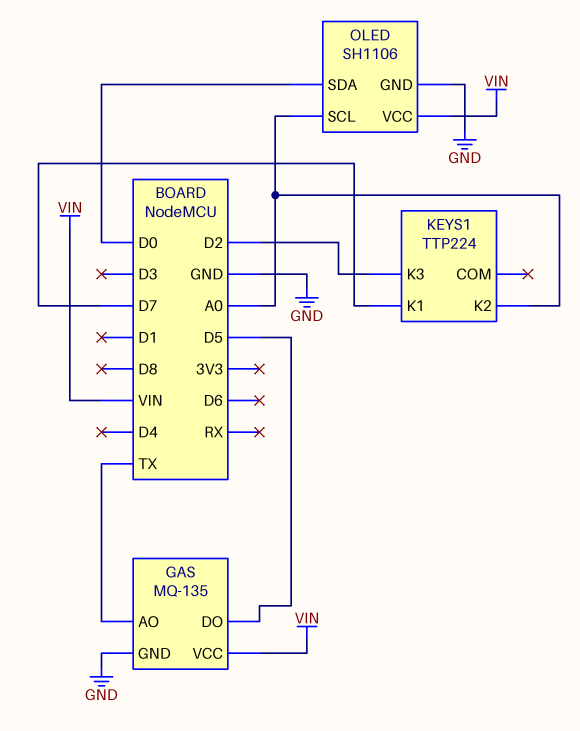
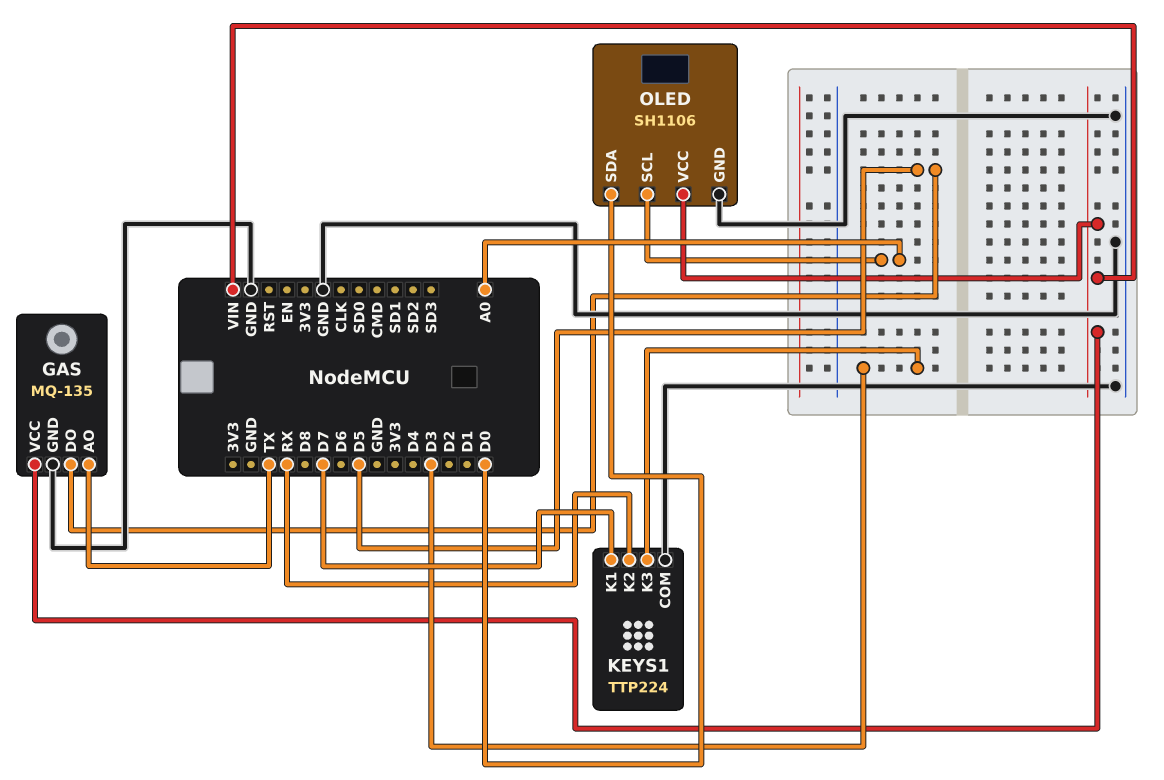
KEYS1 pin COM: none -> GND
KEYS1 pin K2: A0 -> RX
KEYS1 pin K3: D2 -> D3

